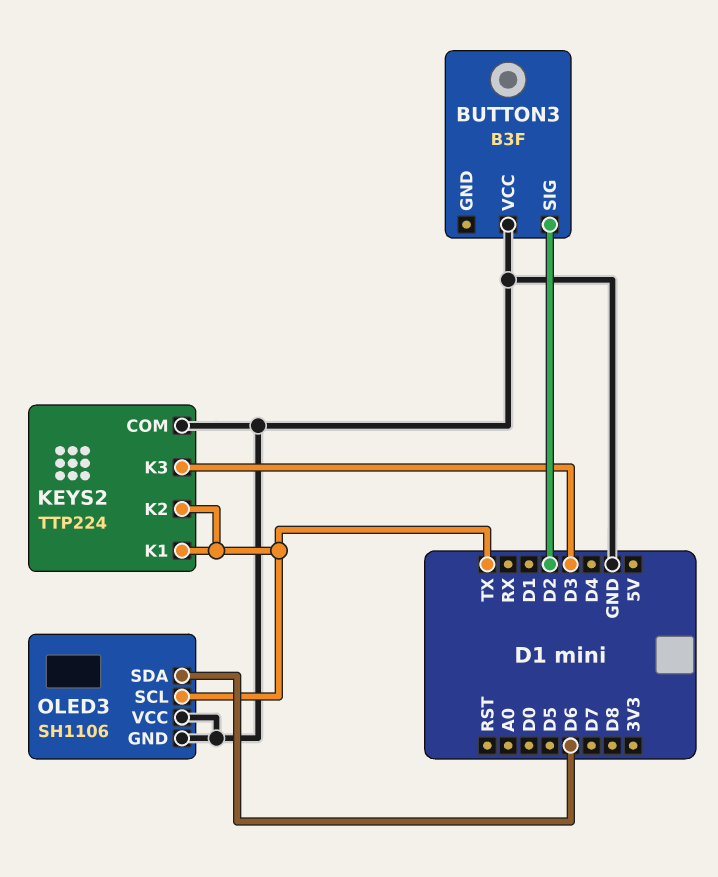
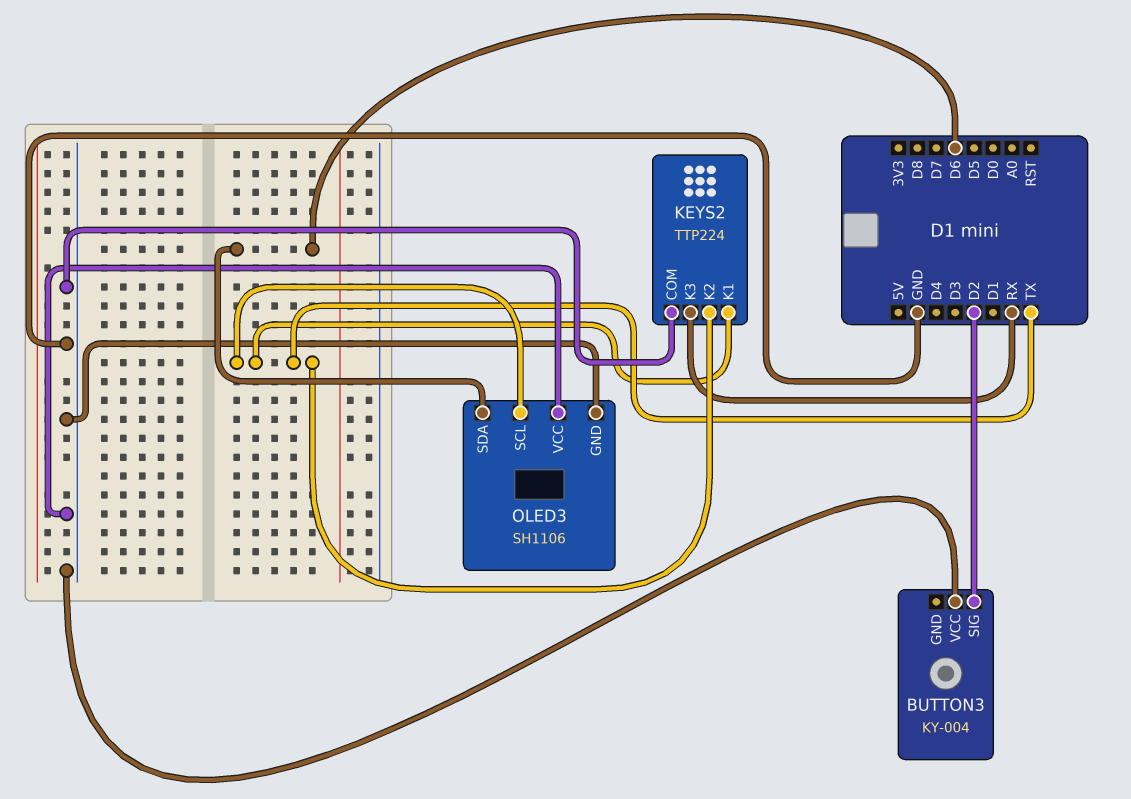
BUTTON3: B3F -> KY-004
KEYS2 pin K3: D3 -> RX

